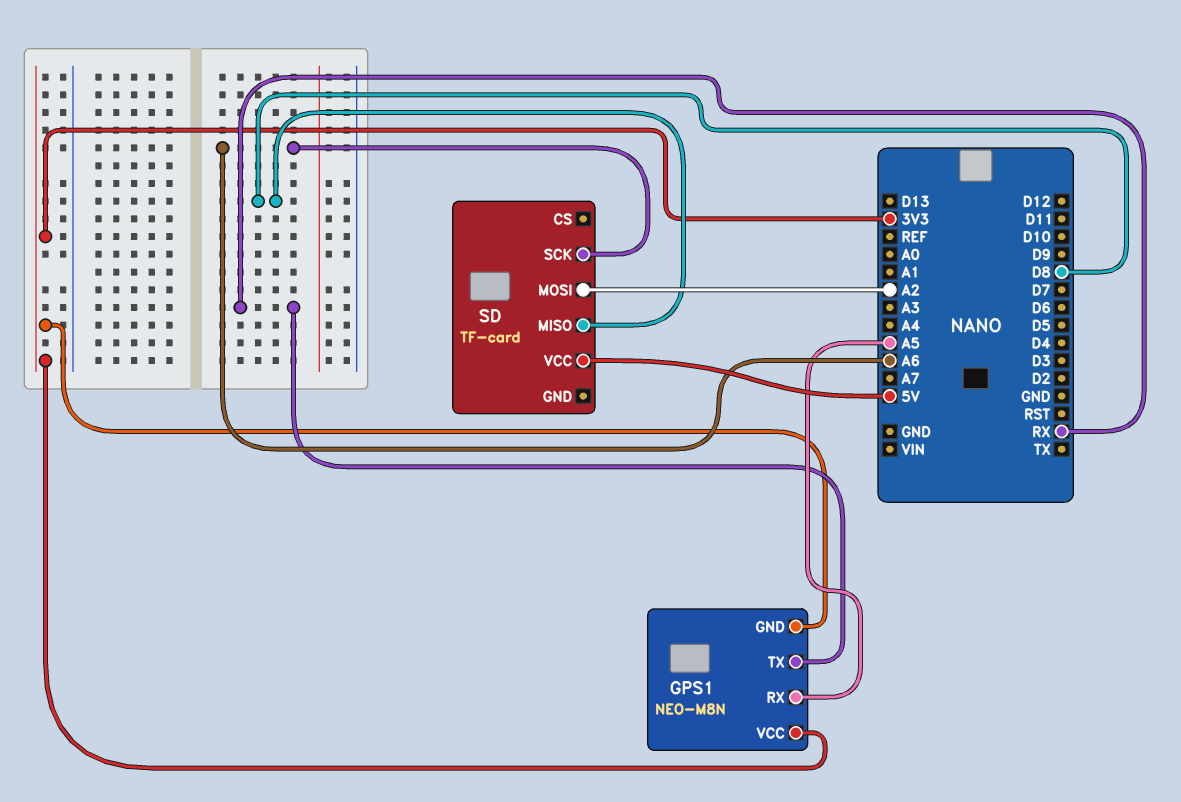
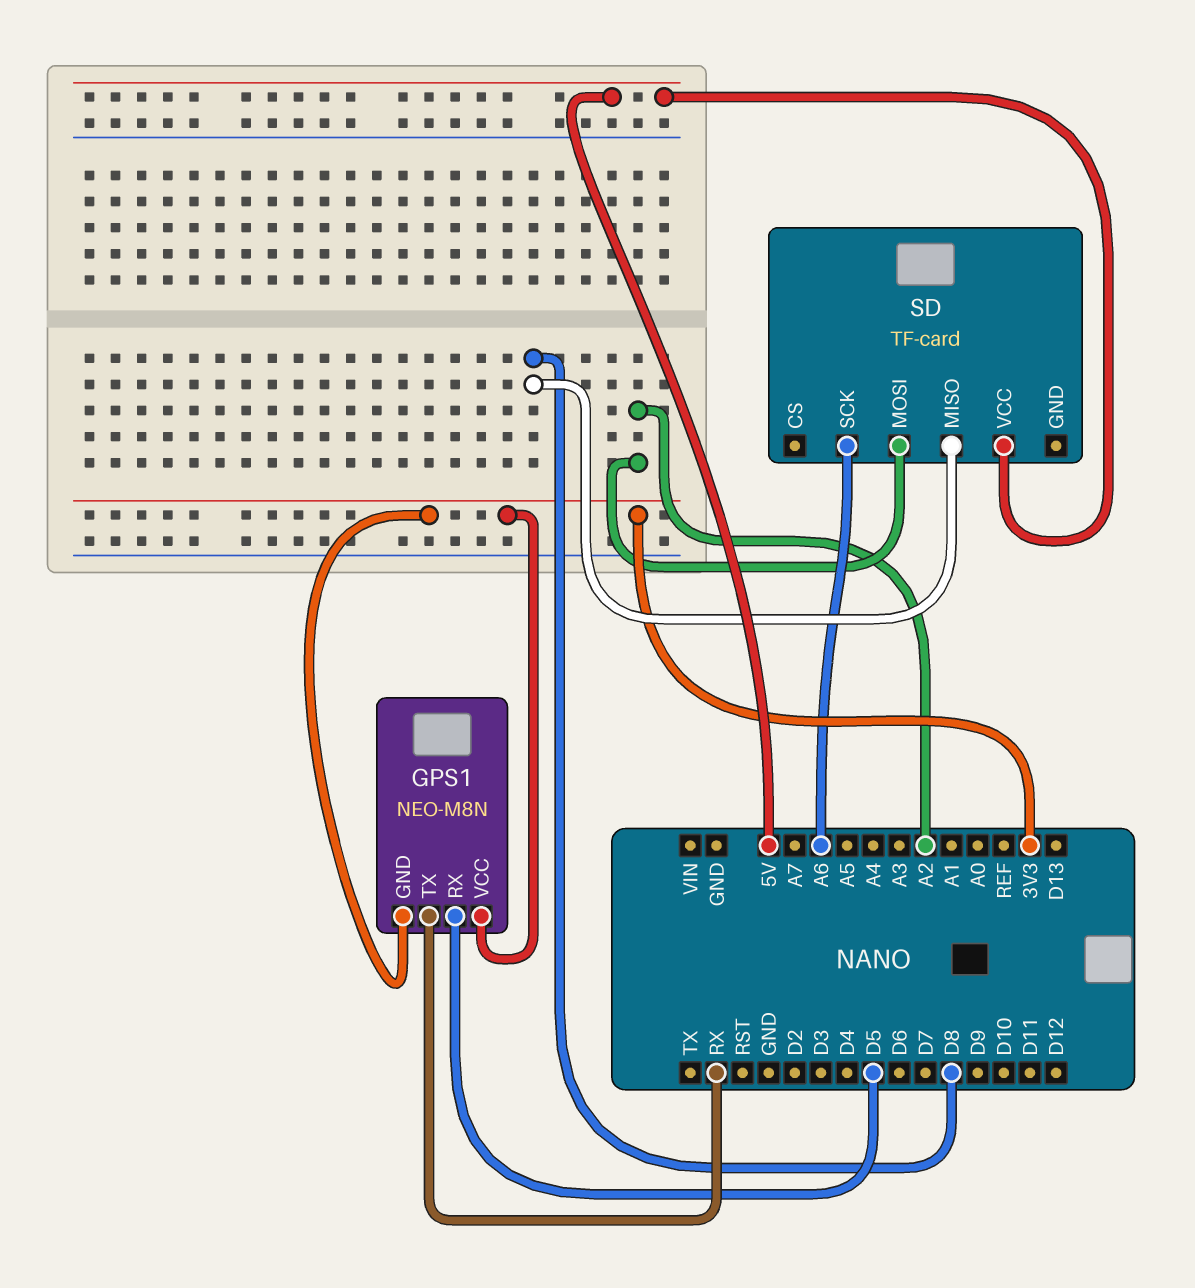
GPS1 pin RX: A5 -> D5

